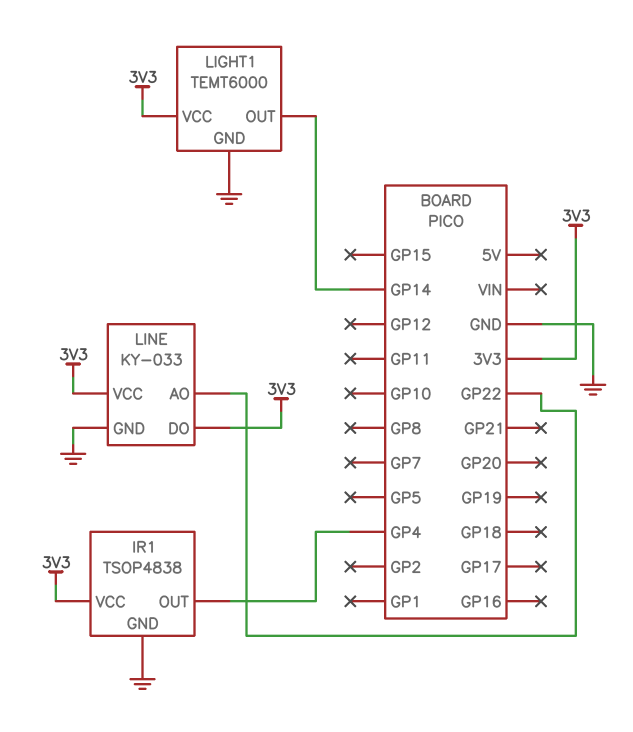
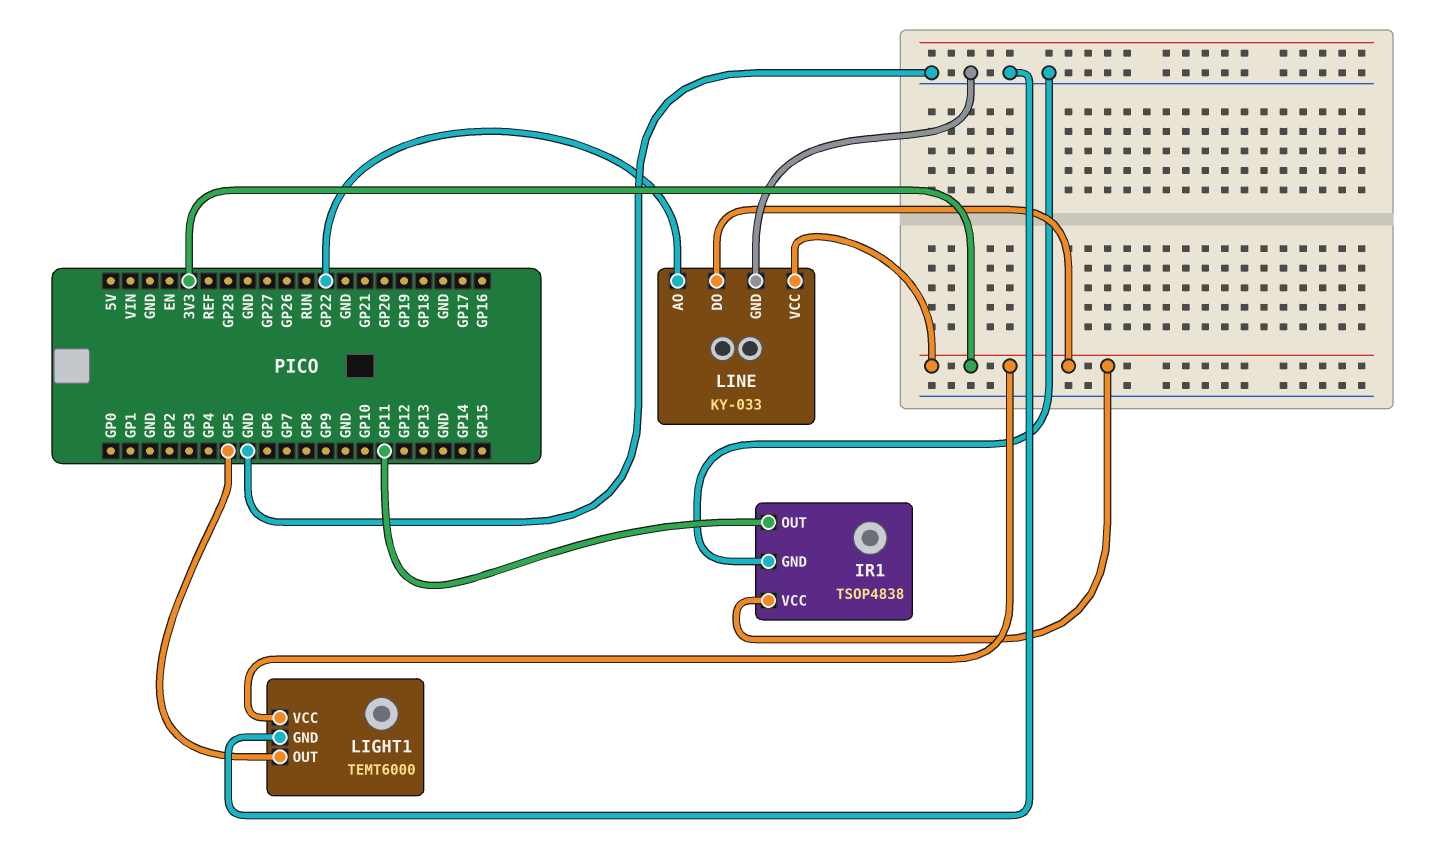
IR1 pin OUT: GP4 -> GP11
LIGHT1 pin OUT: GP14 -> GP5

